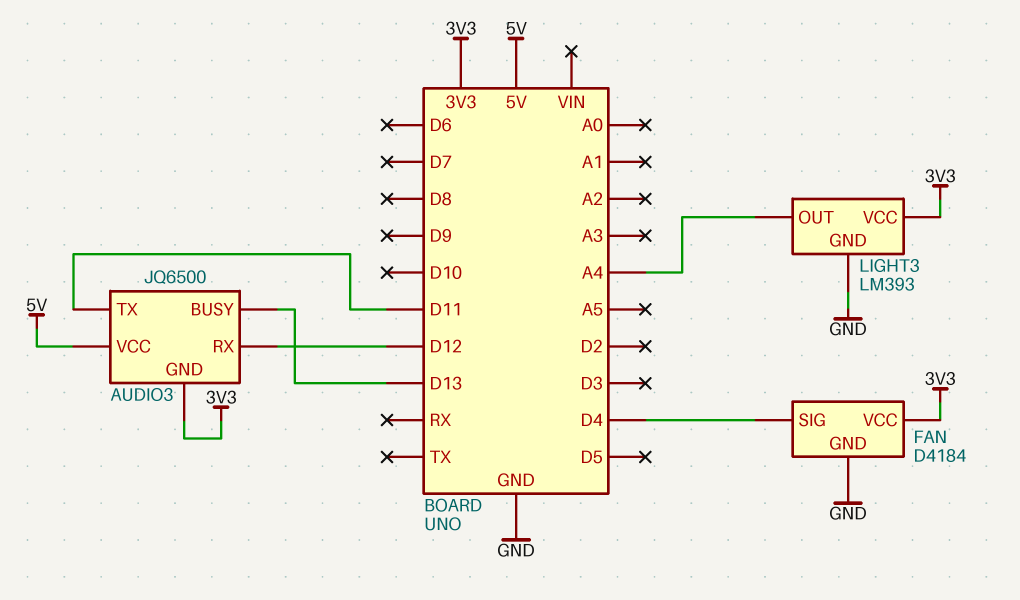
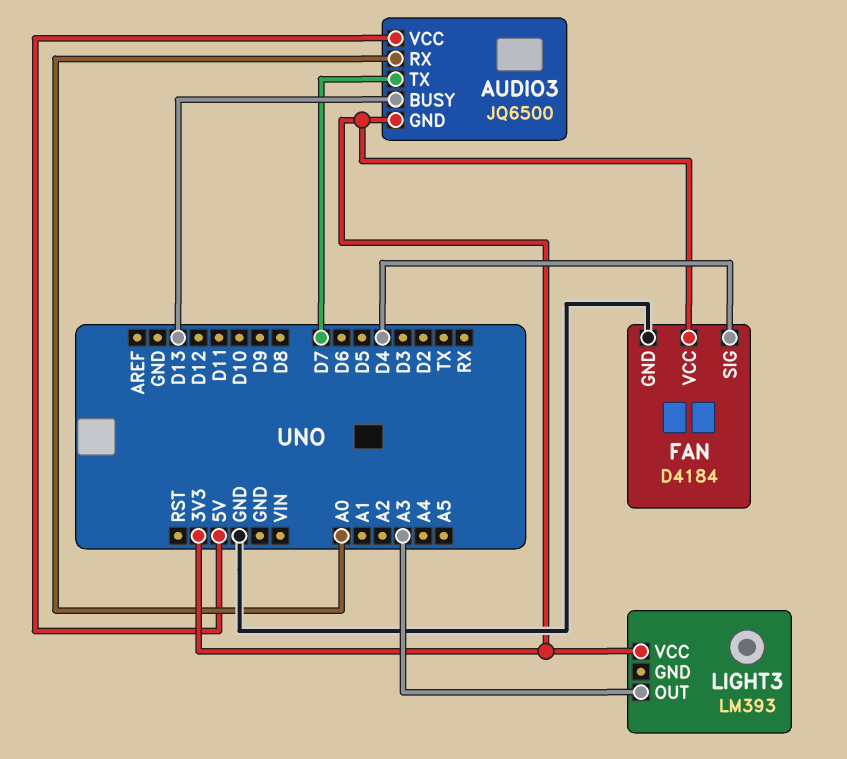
AUDIO3 pin RX: D12 -> A0
AUDIO3 pin TX: D11 -> D7
LIGHT3 pin GND: GND -> none
LIGHT3 pin OUT: A4 -> A3

